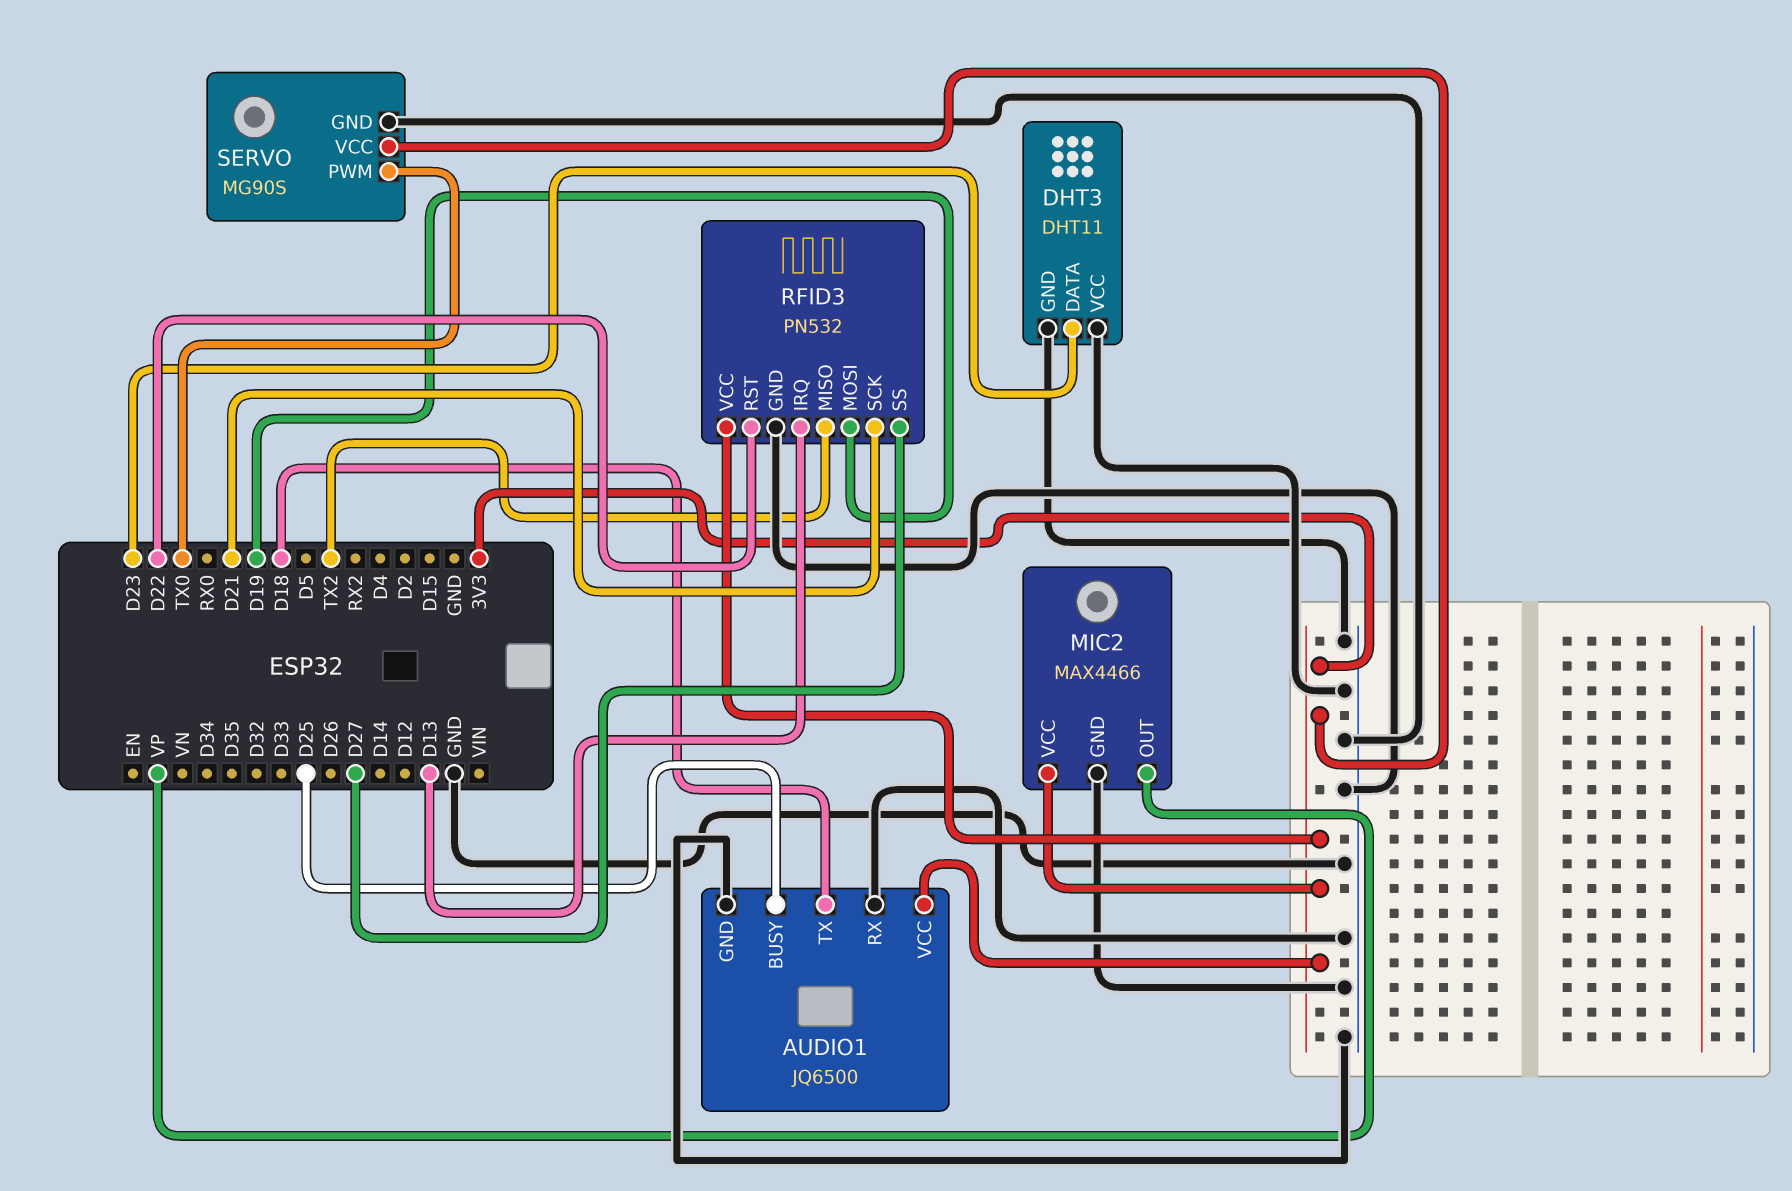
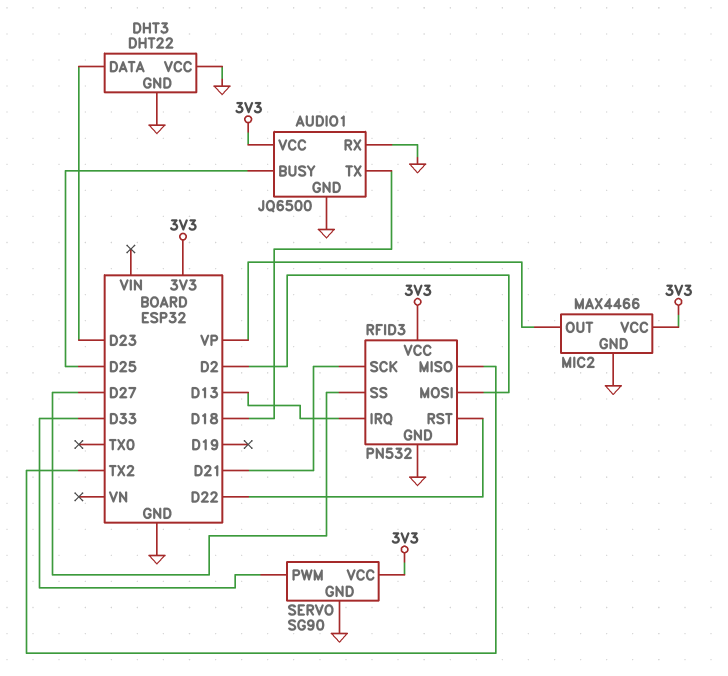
DHT3: DHT11 -> DHT22
RFID3 pin MOSI: D19 -> D2
SERVO: MG90S -> SG90
SERVO pin PWM: TX0 -> D33

